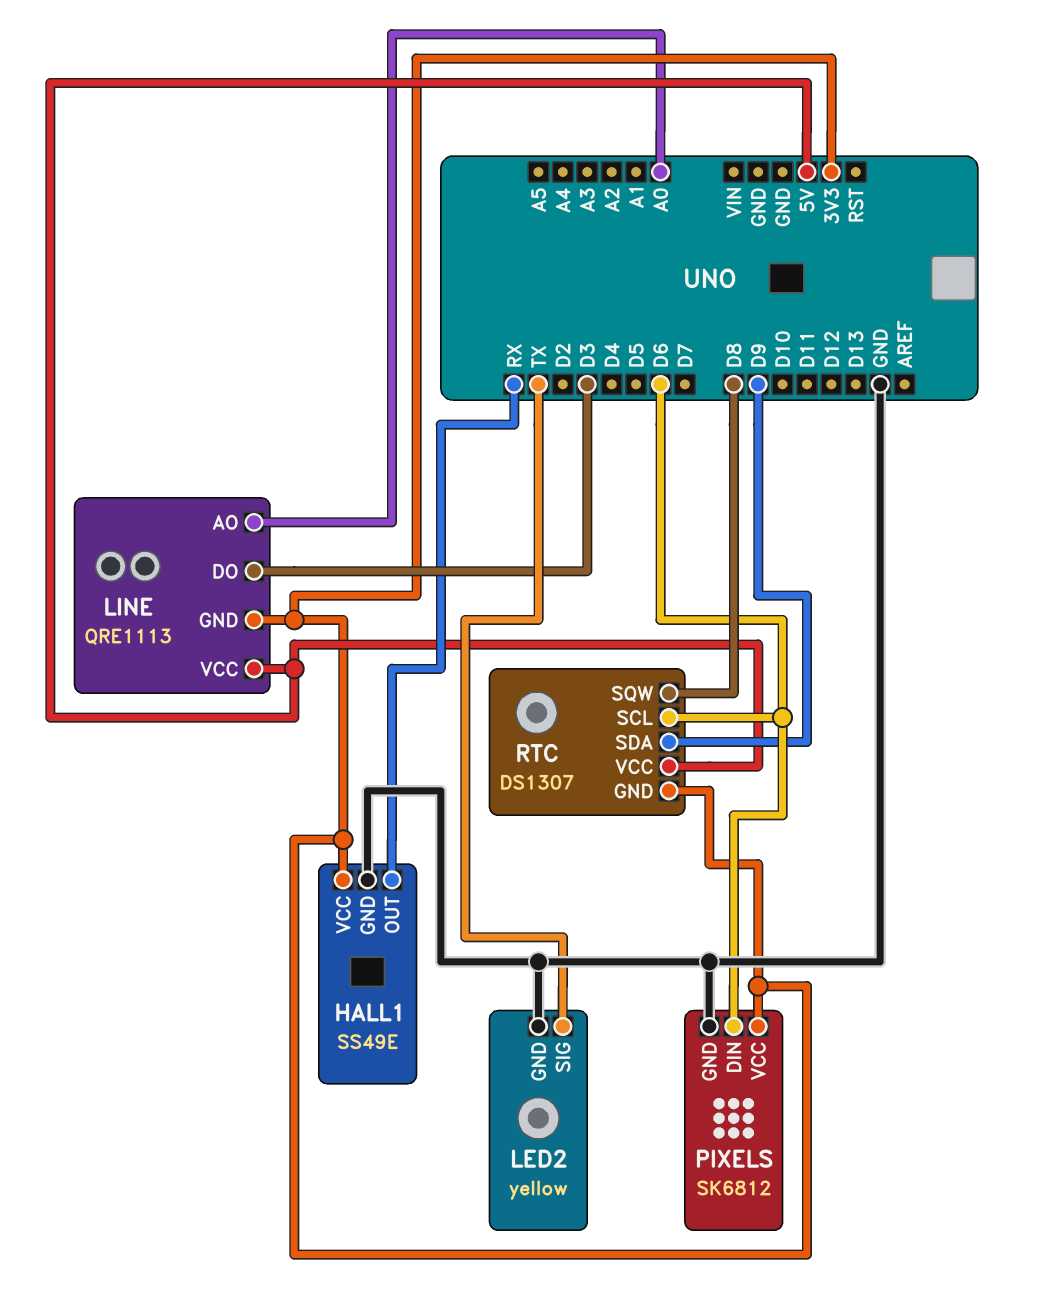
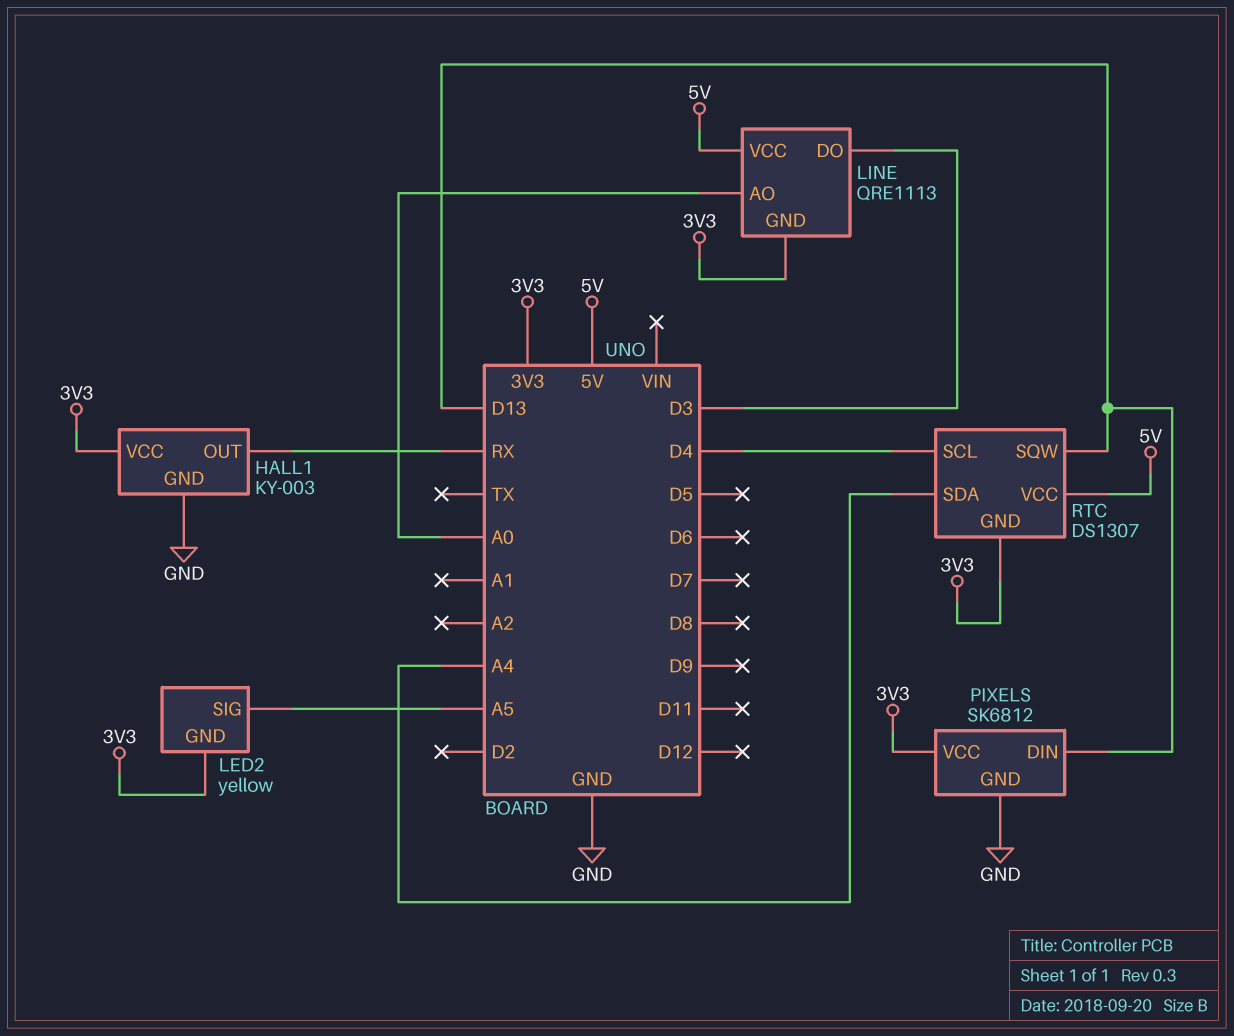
HALL1: SS49E -> KY-003
LED2 pin GND: GND -> 3V3
LED2 pin SIG: TX -> A5
PIXELS pin DIN: D6 -> D13
RTC pin SCL: D6 -> D4
RTC pin SDA: D9 -> A4
RTC pin SQW: D8 -> D13

